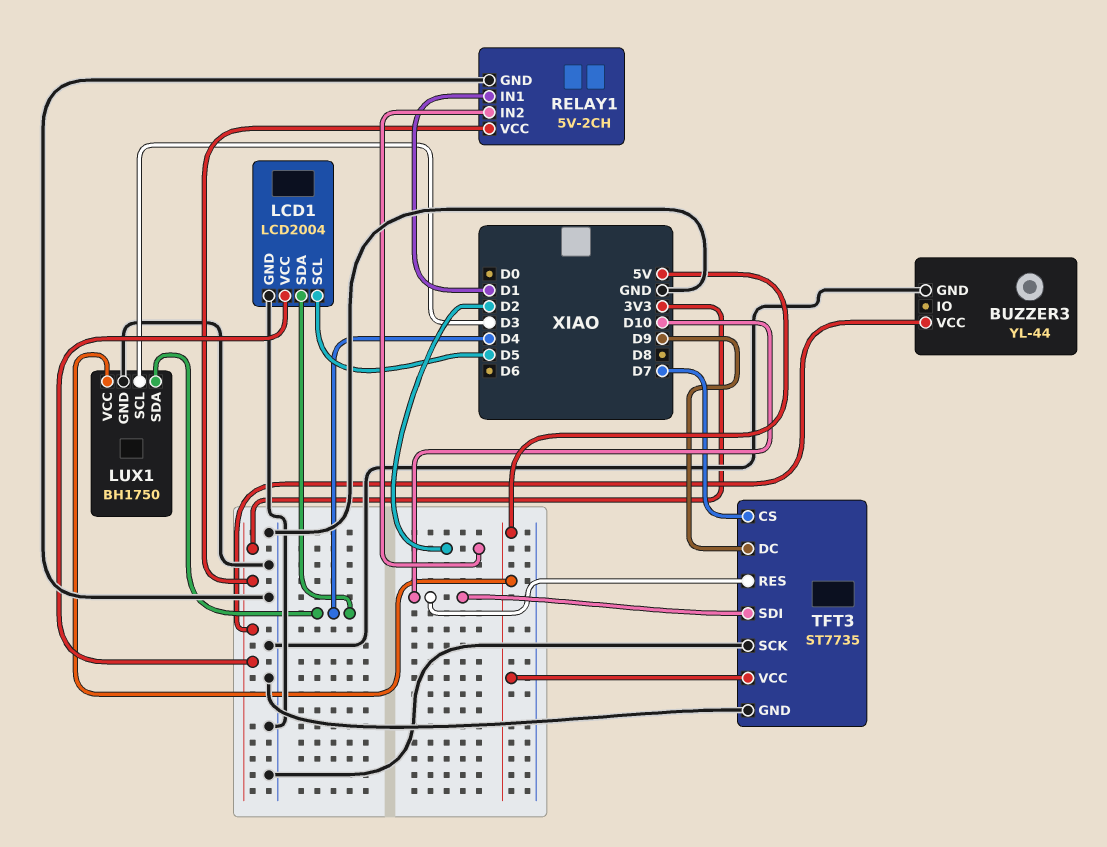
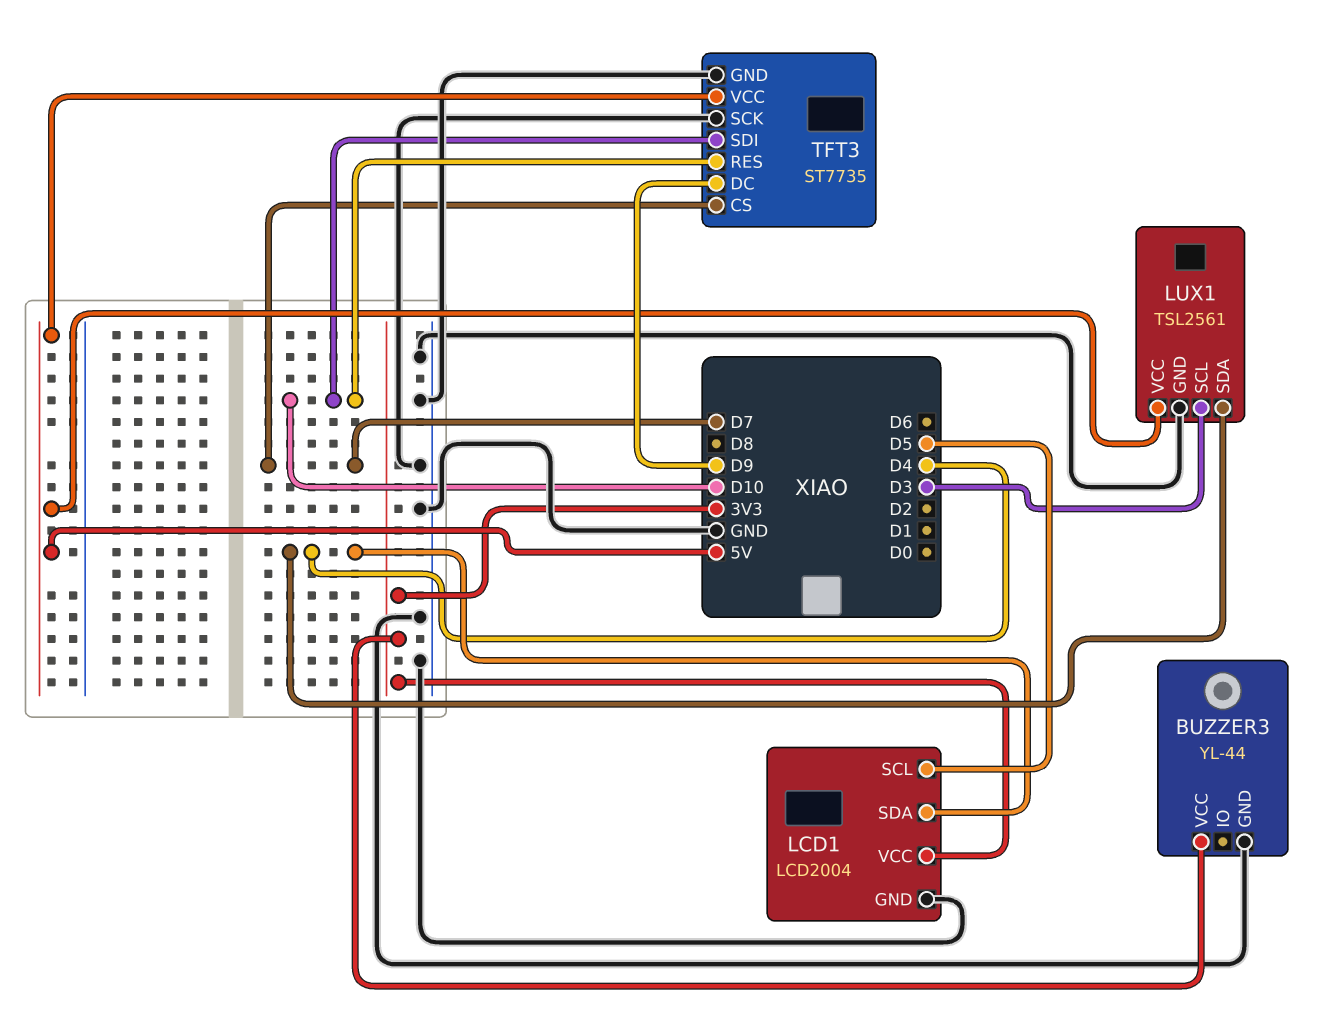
LUX1: BH1750 -> TSL2561
RELAY1: 5V-2CH -> none
RELAY1 pin GND: GND -> none
RELAY1 pin IN1: D1 -> none
RELAY1 pin IN2: D2 -> none
RELAY1 pin VCC: 3V3 -> none

